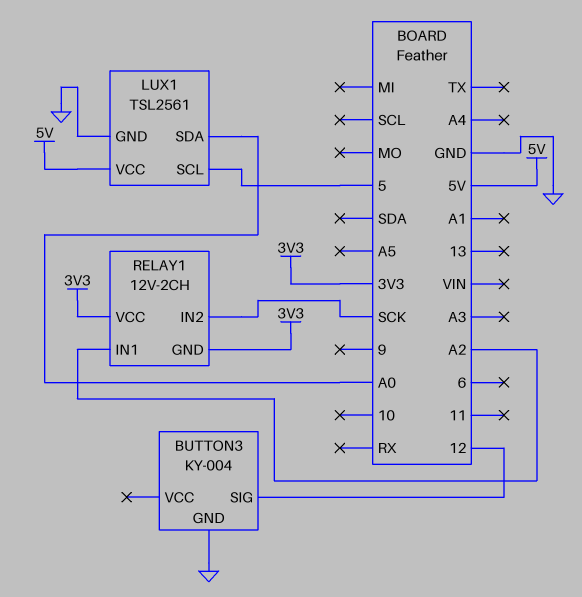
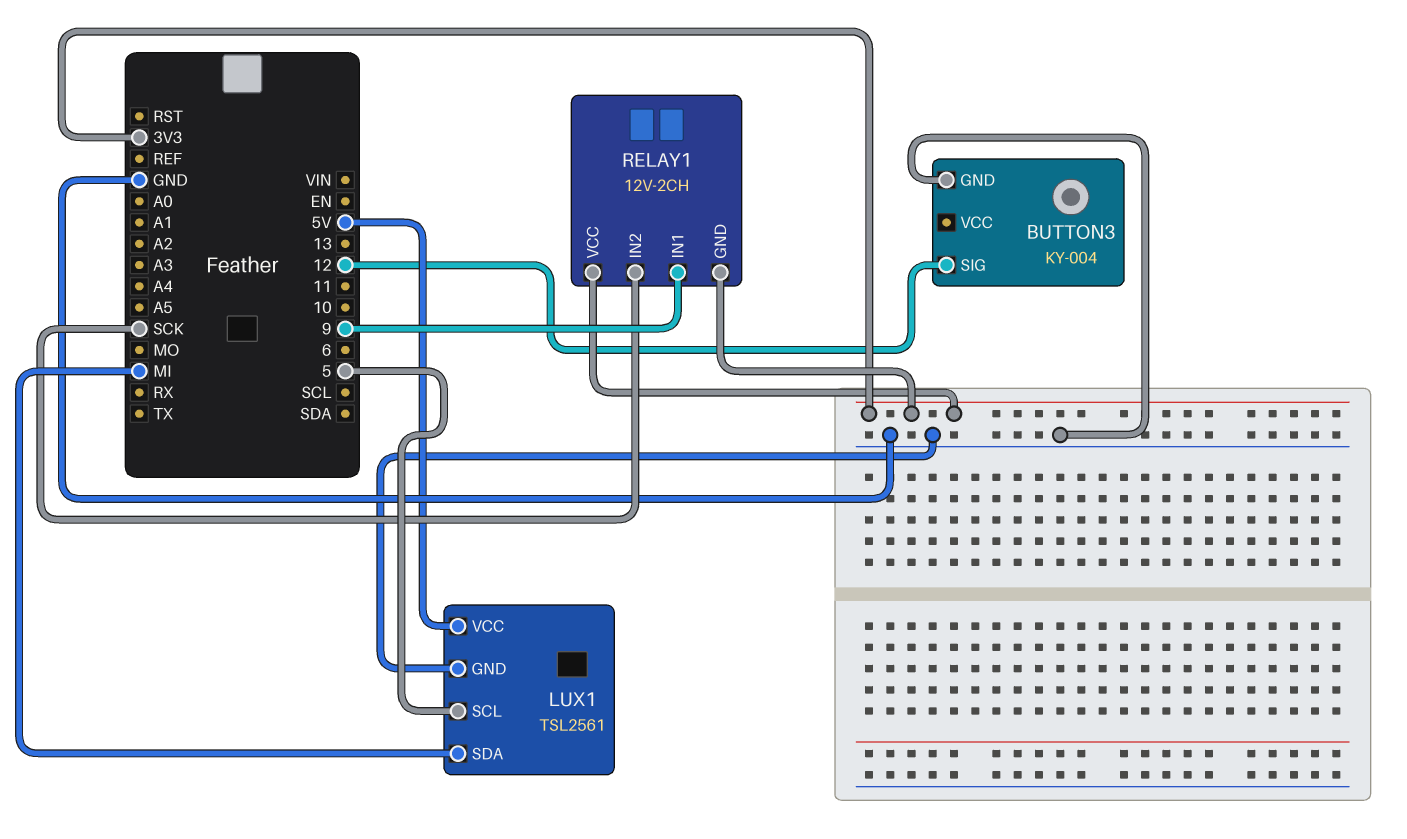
LUX1 pin SDA: A0 -> MI
RELAY1 pin IN1: A2 -> 9

